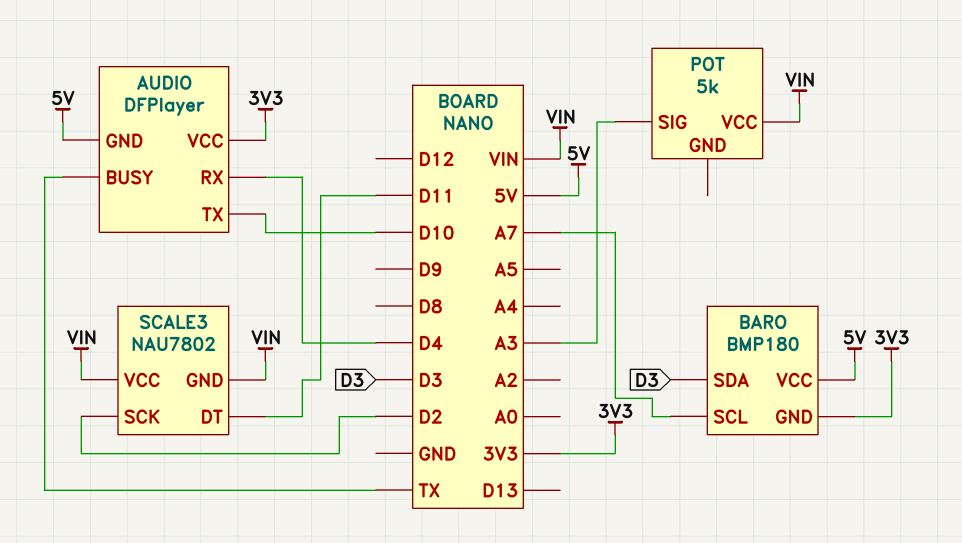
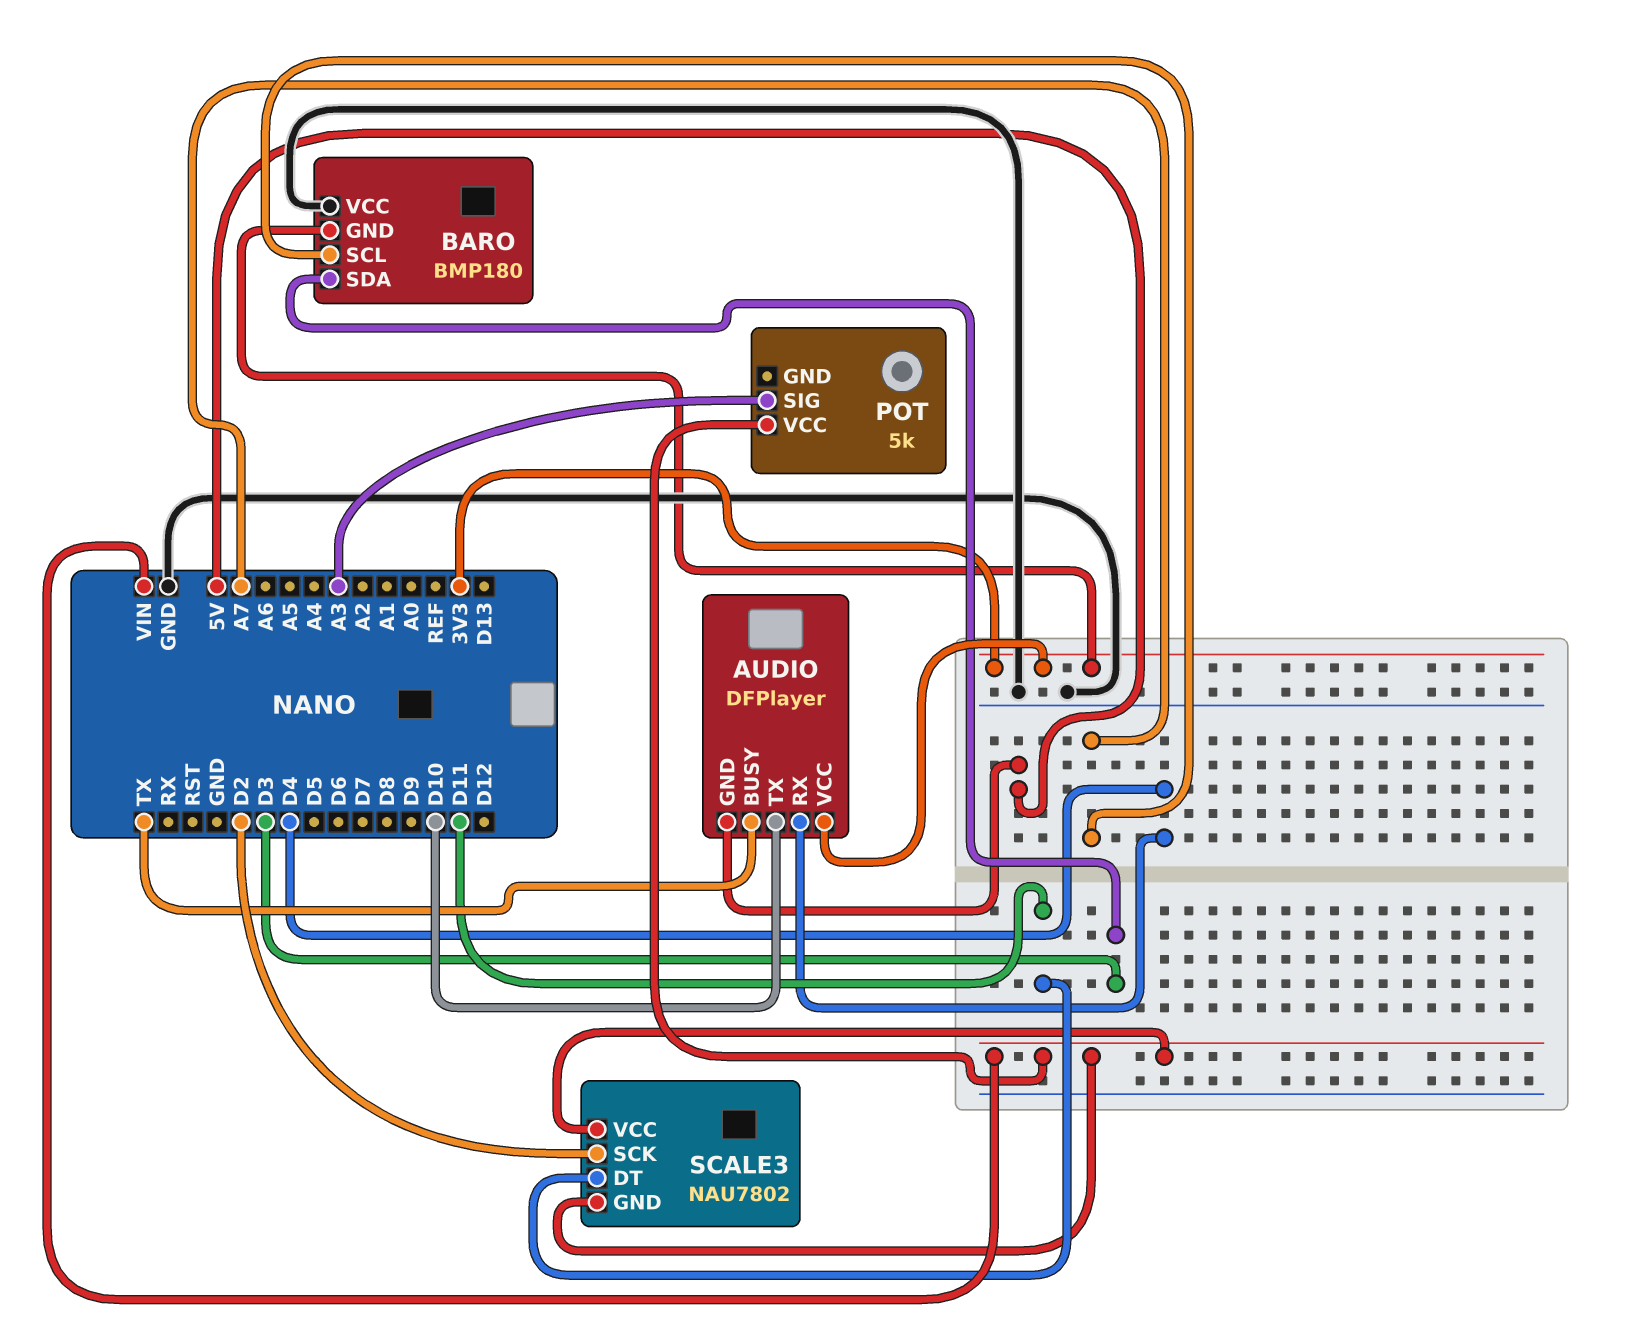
BARO pin VCC: 5V -> GND

